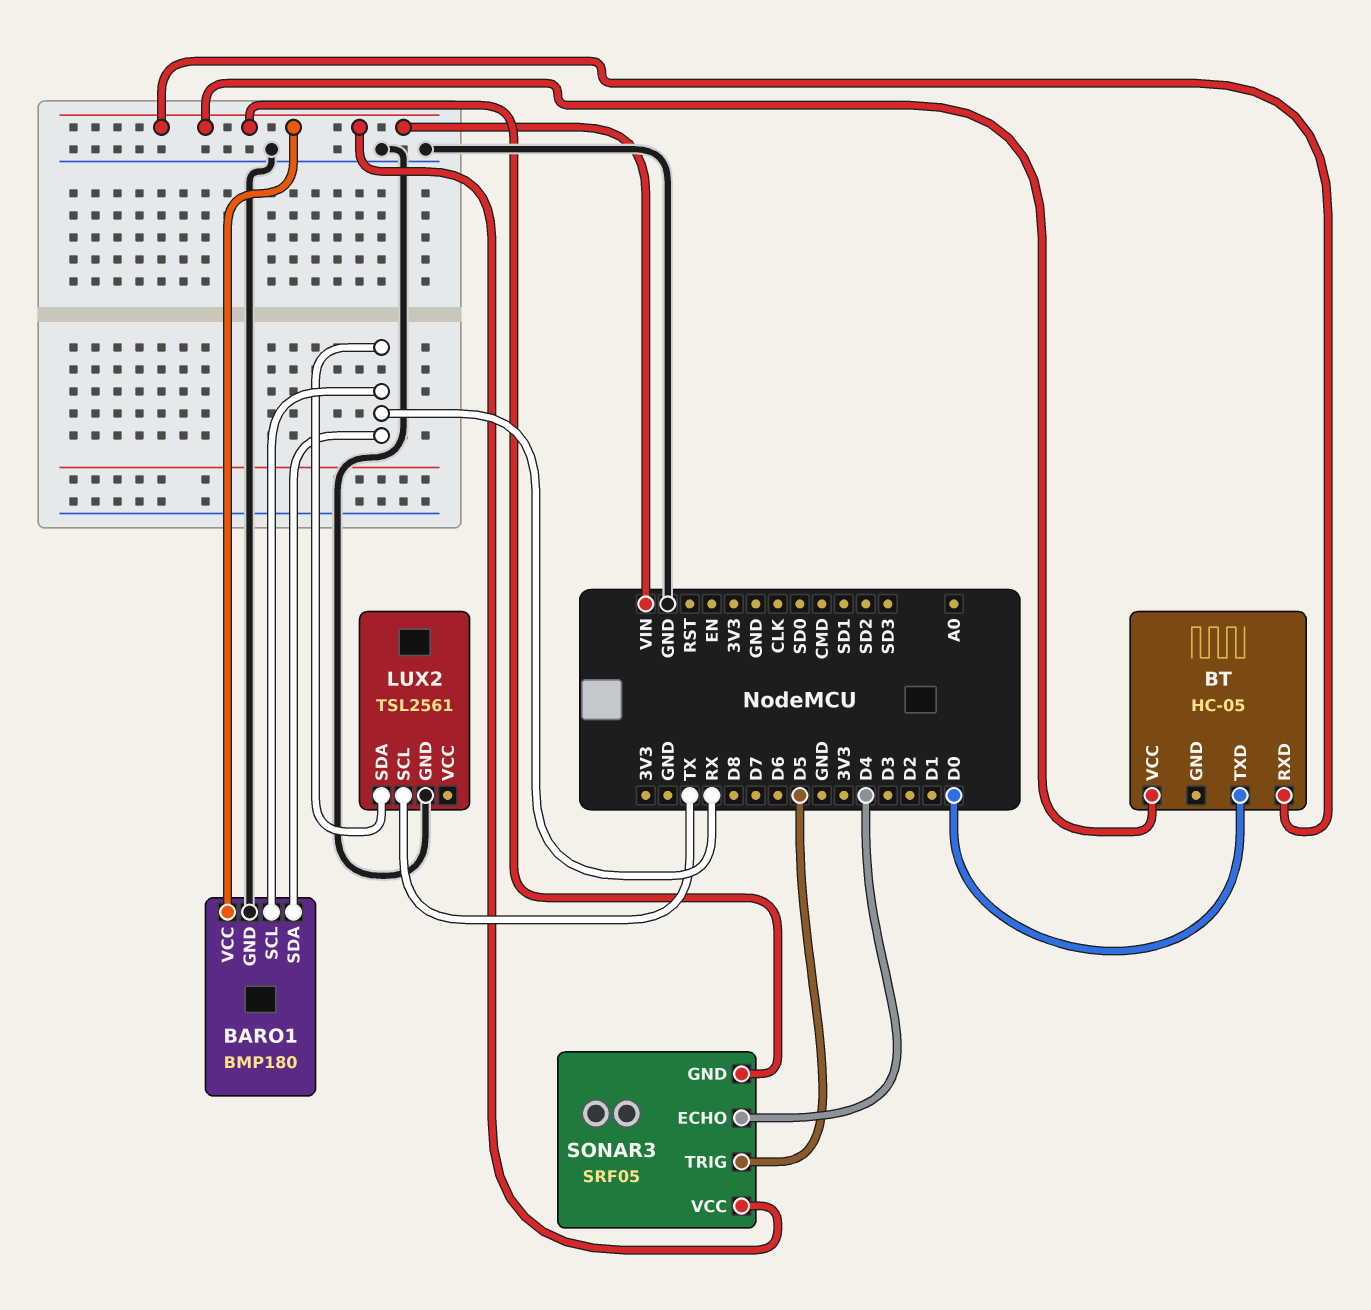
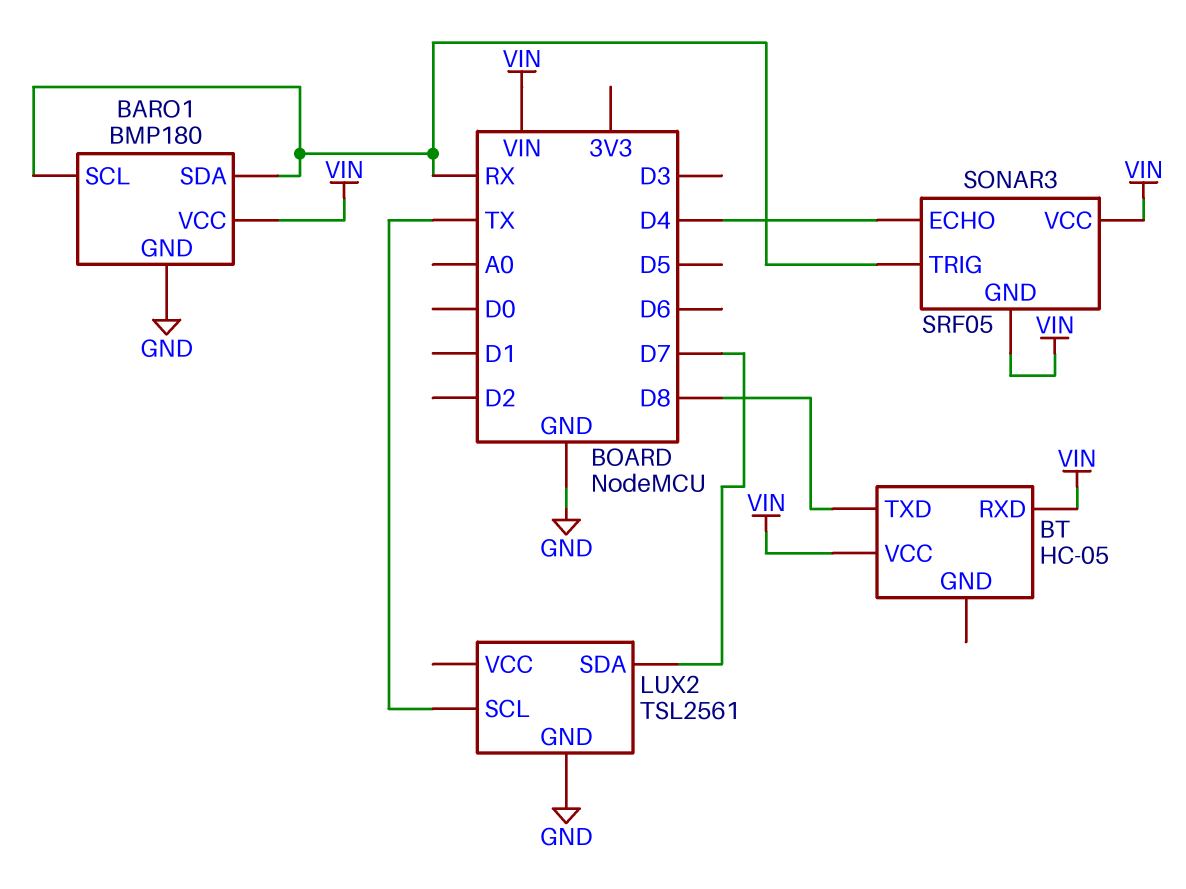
BT pin TXD: D0 -> D8
LUX2 pin SDA: RX -> D7
SONAR3 pin TRIG: D5 -> RX

